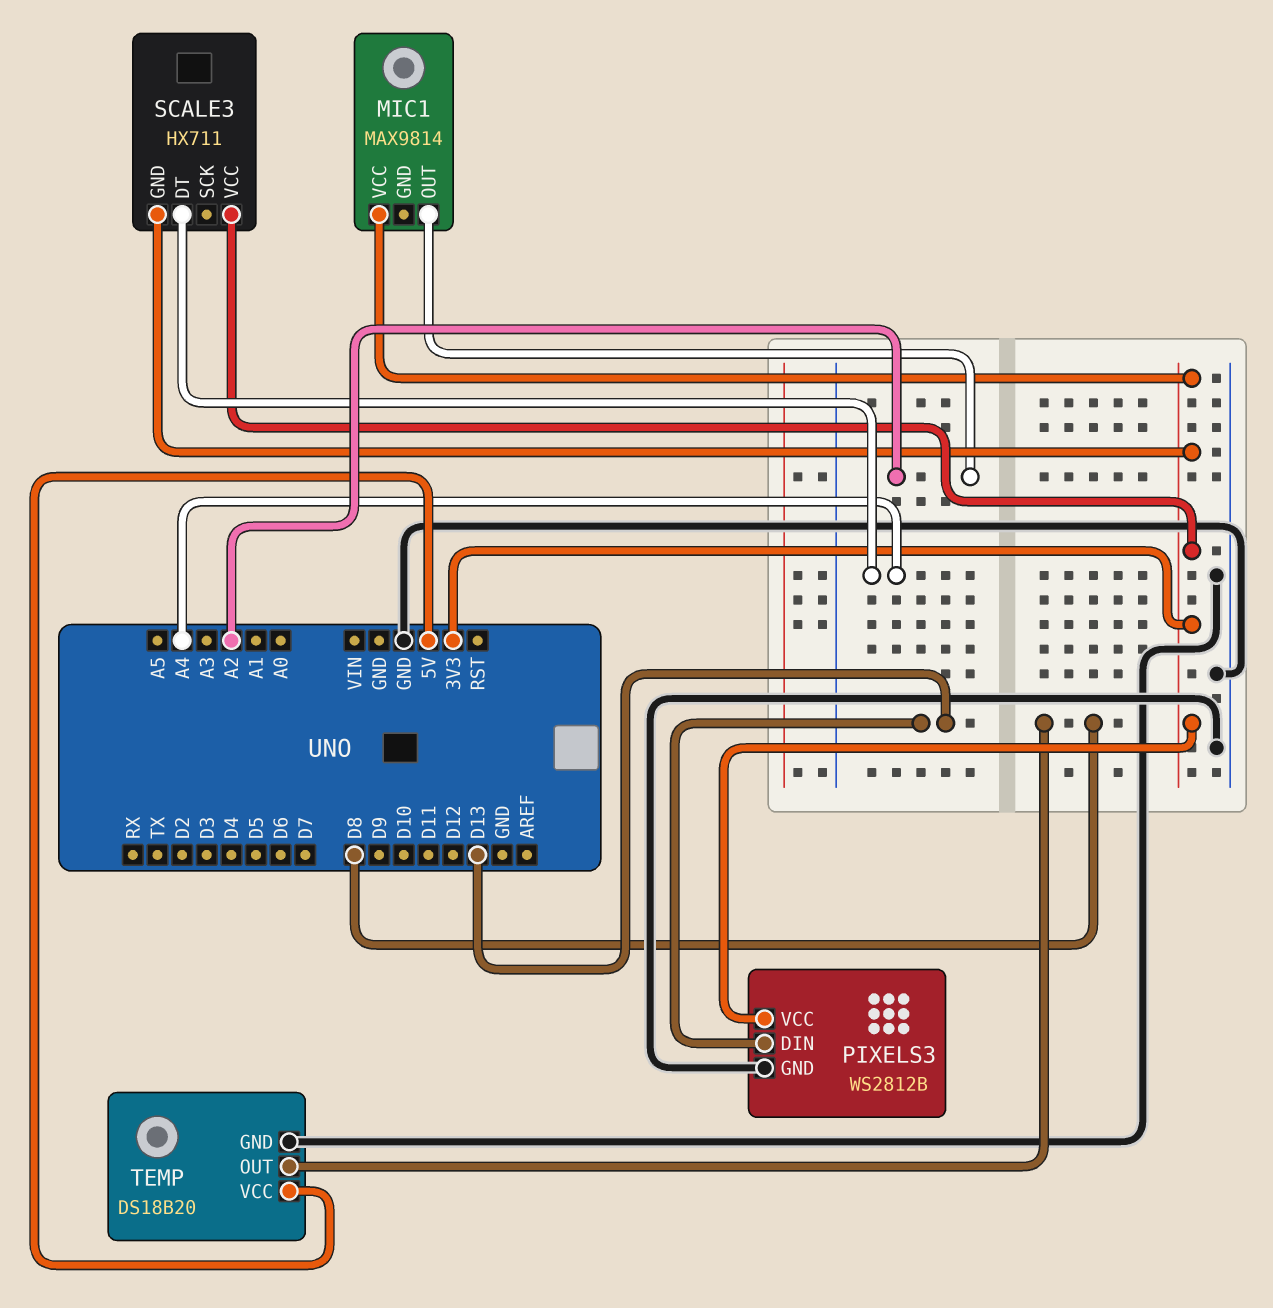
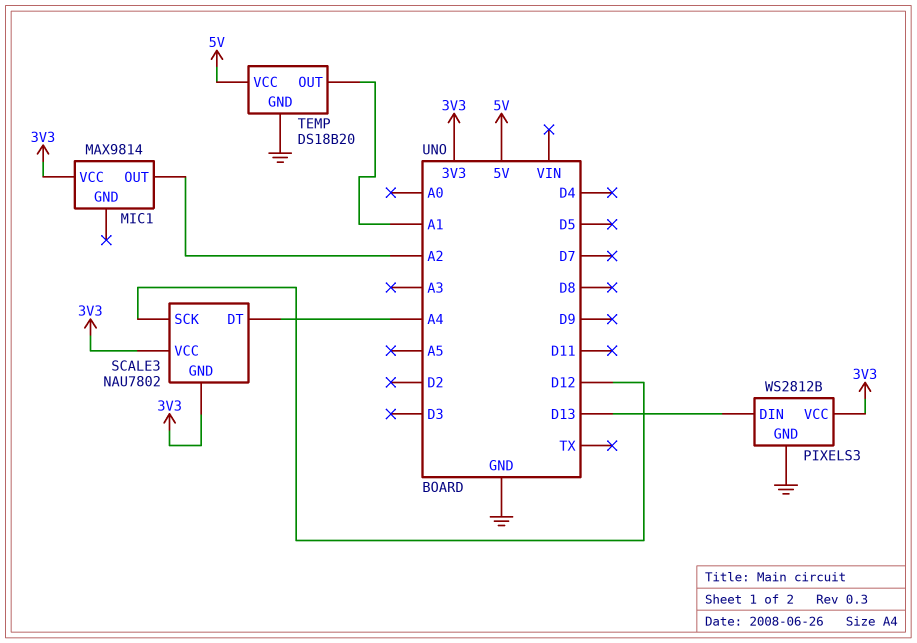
SCALE3: HX711 -> NAU7802
SCALE3 pin SCK: none -> D12
TEMP pin OUT: D8 -> A1

